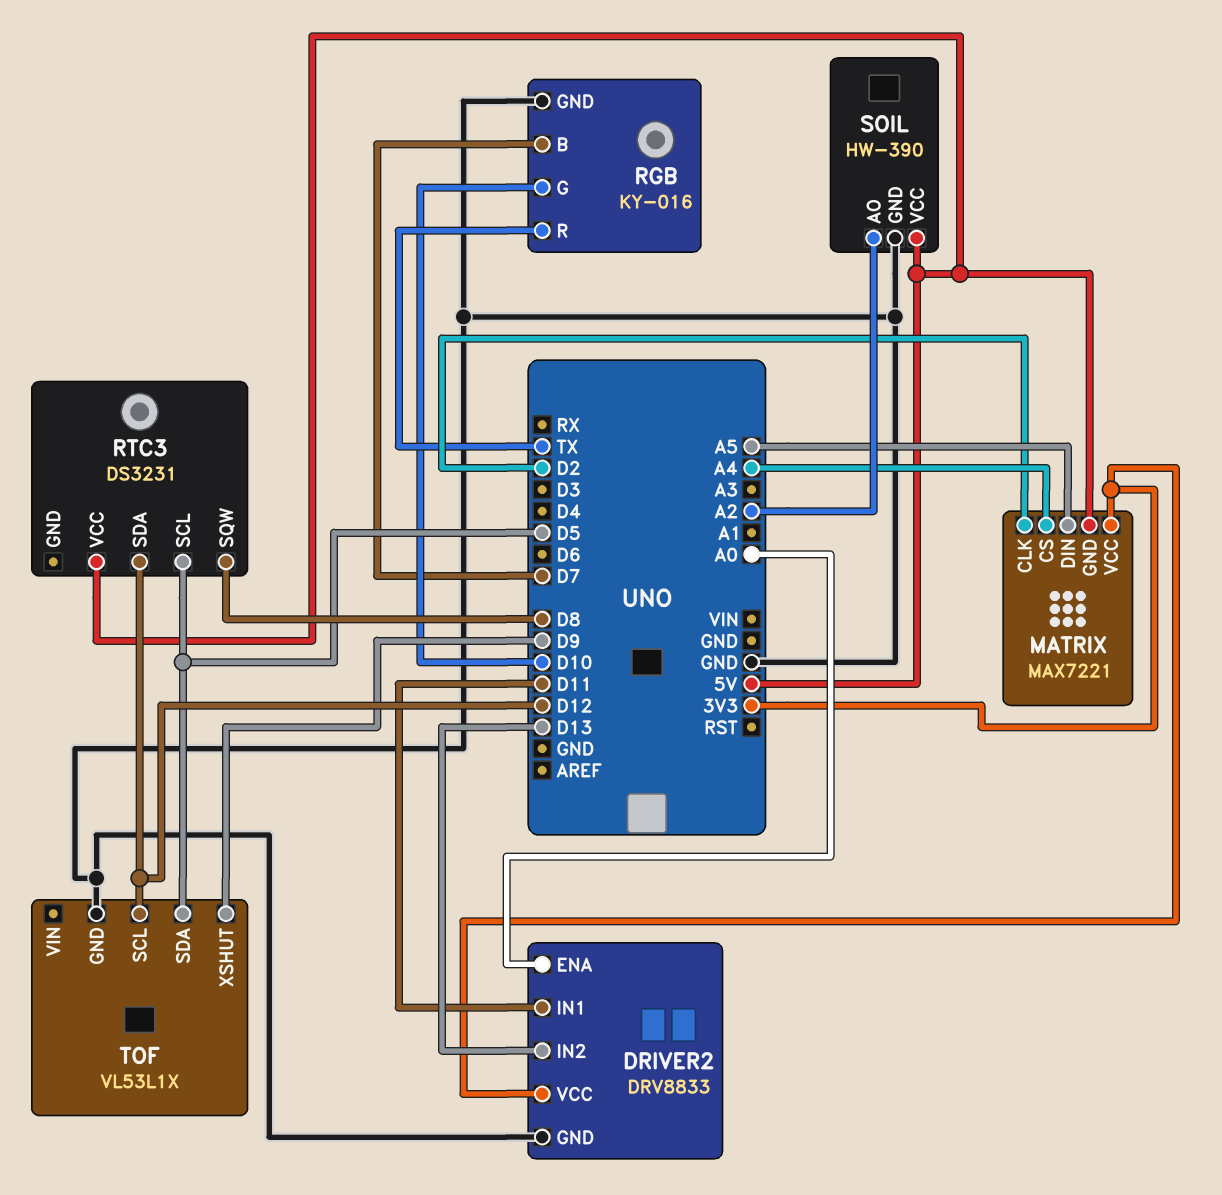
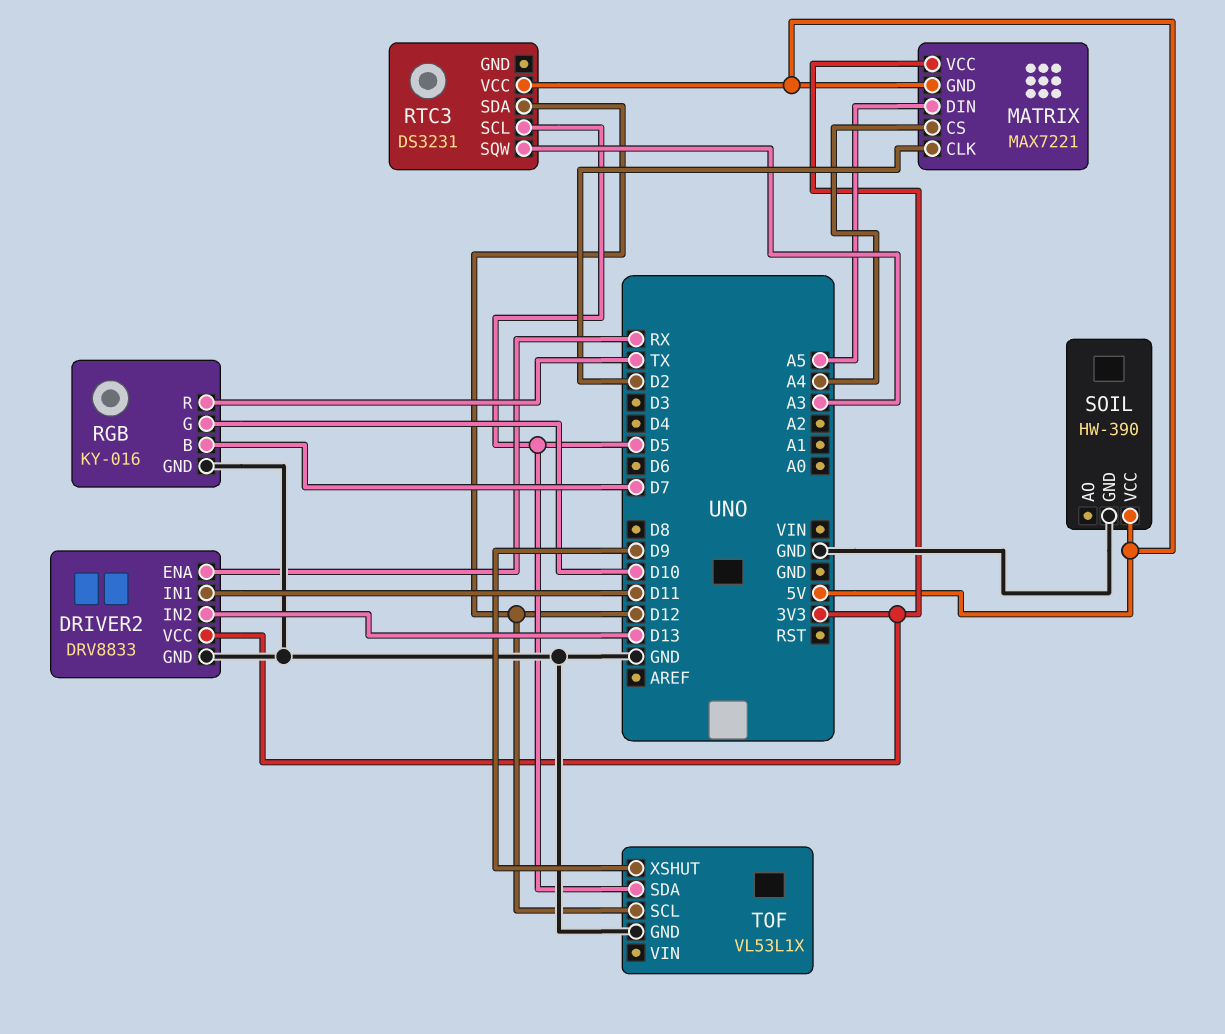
DRIVER2 pin ENA: A0 -> RX
RTC3 pin SQW: D8 -> A3
SOIL pin AO: A2 -> none

